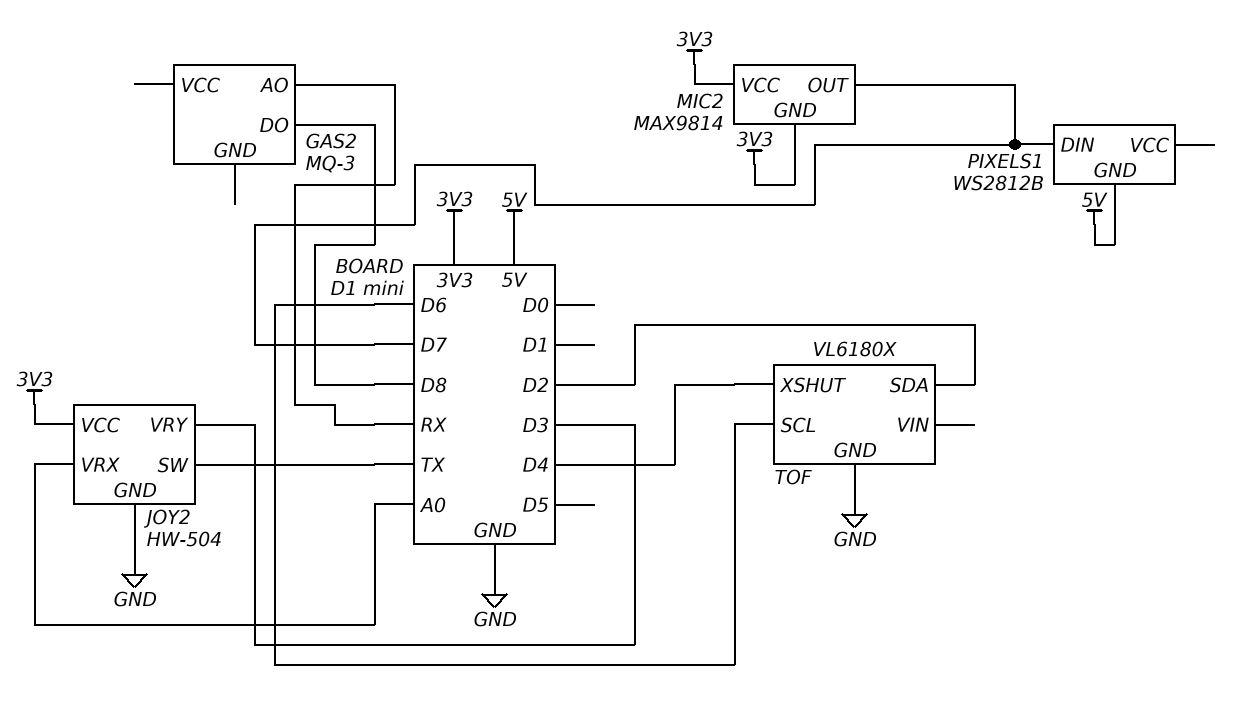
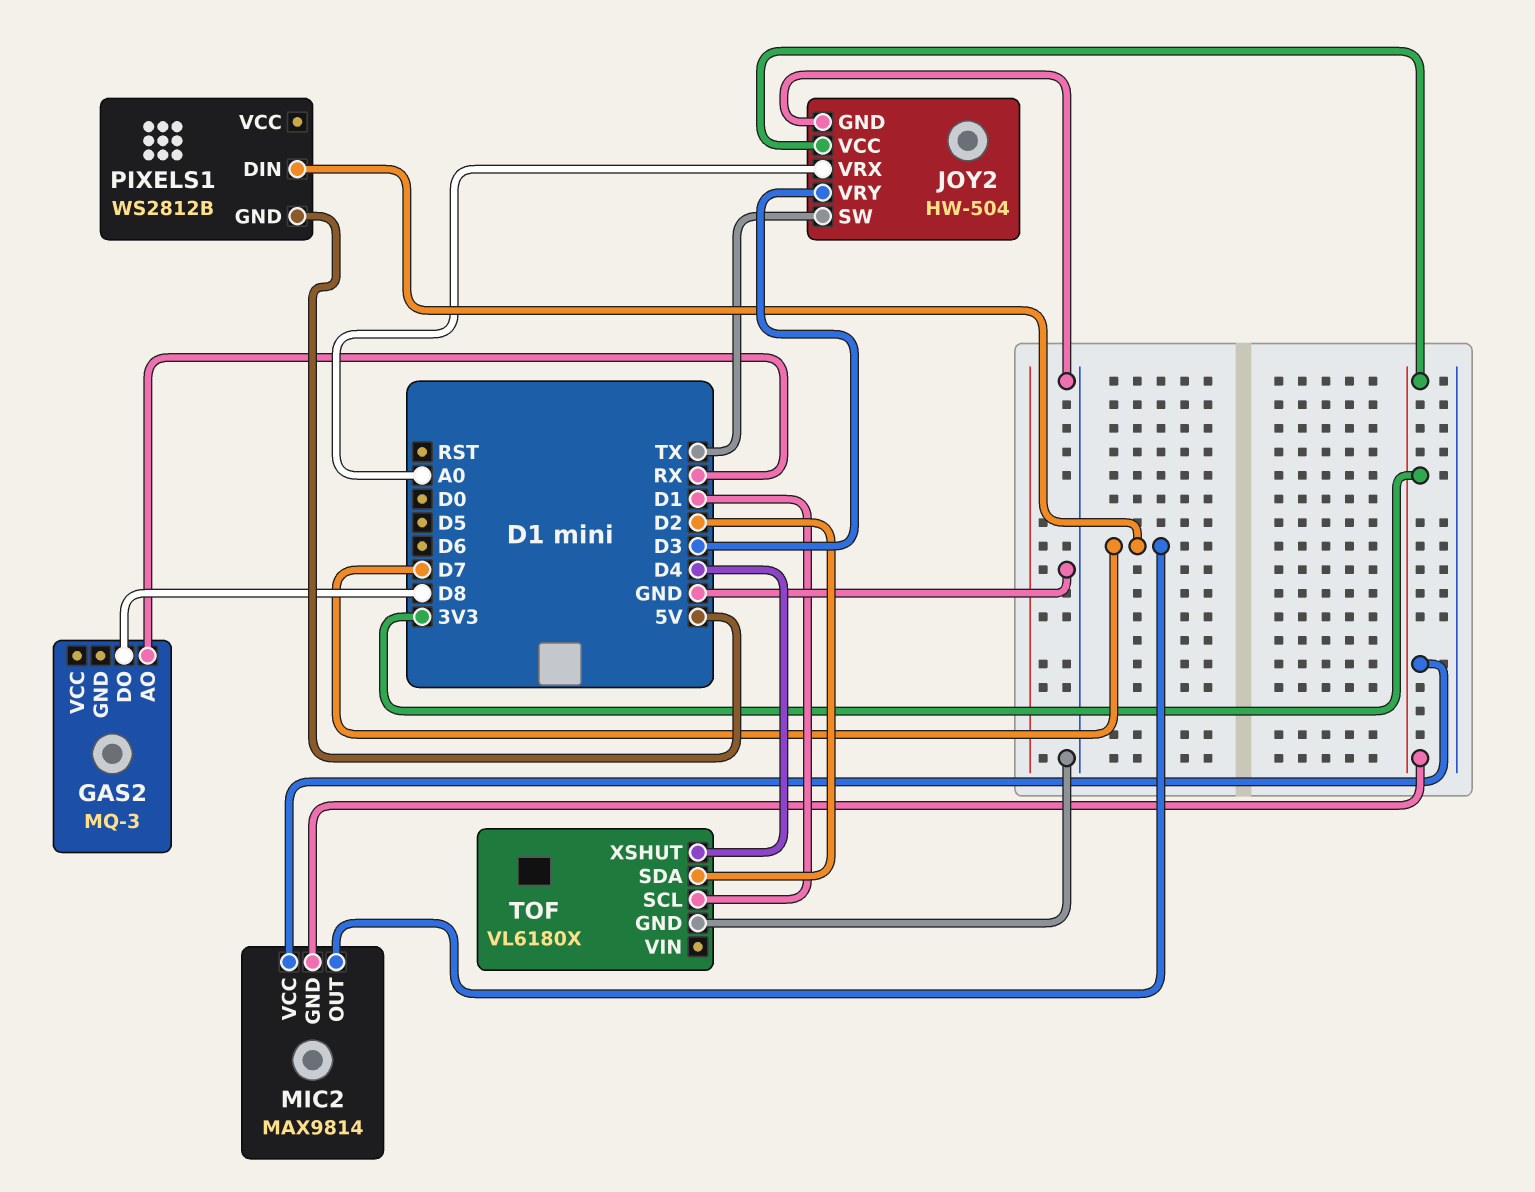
TOF pin SCL: D6 -> D1

